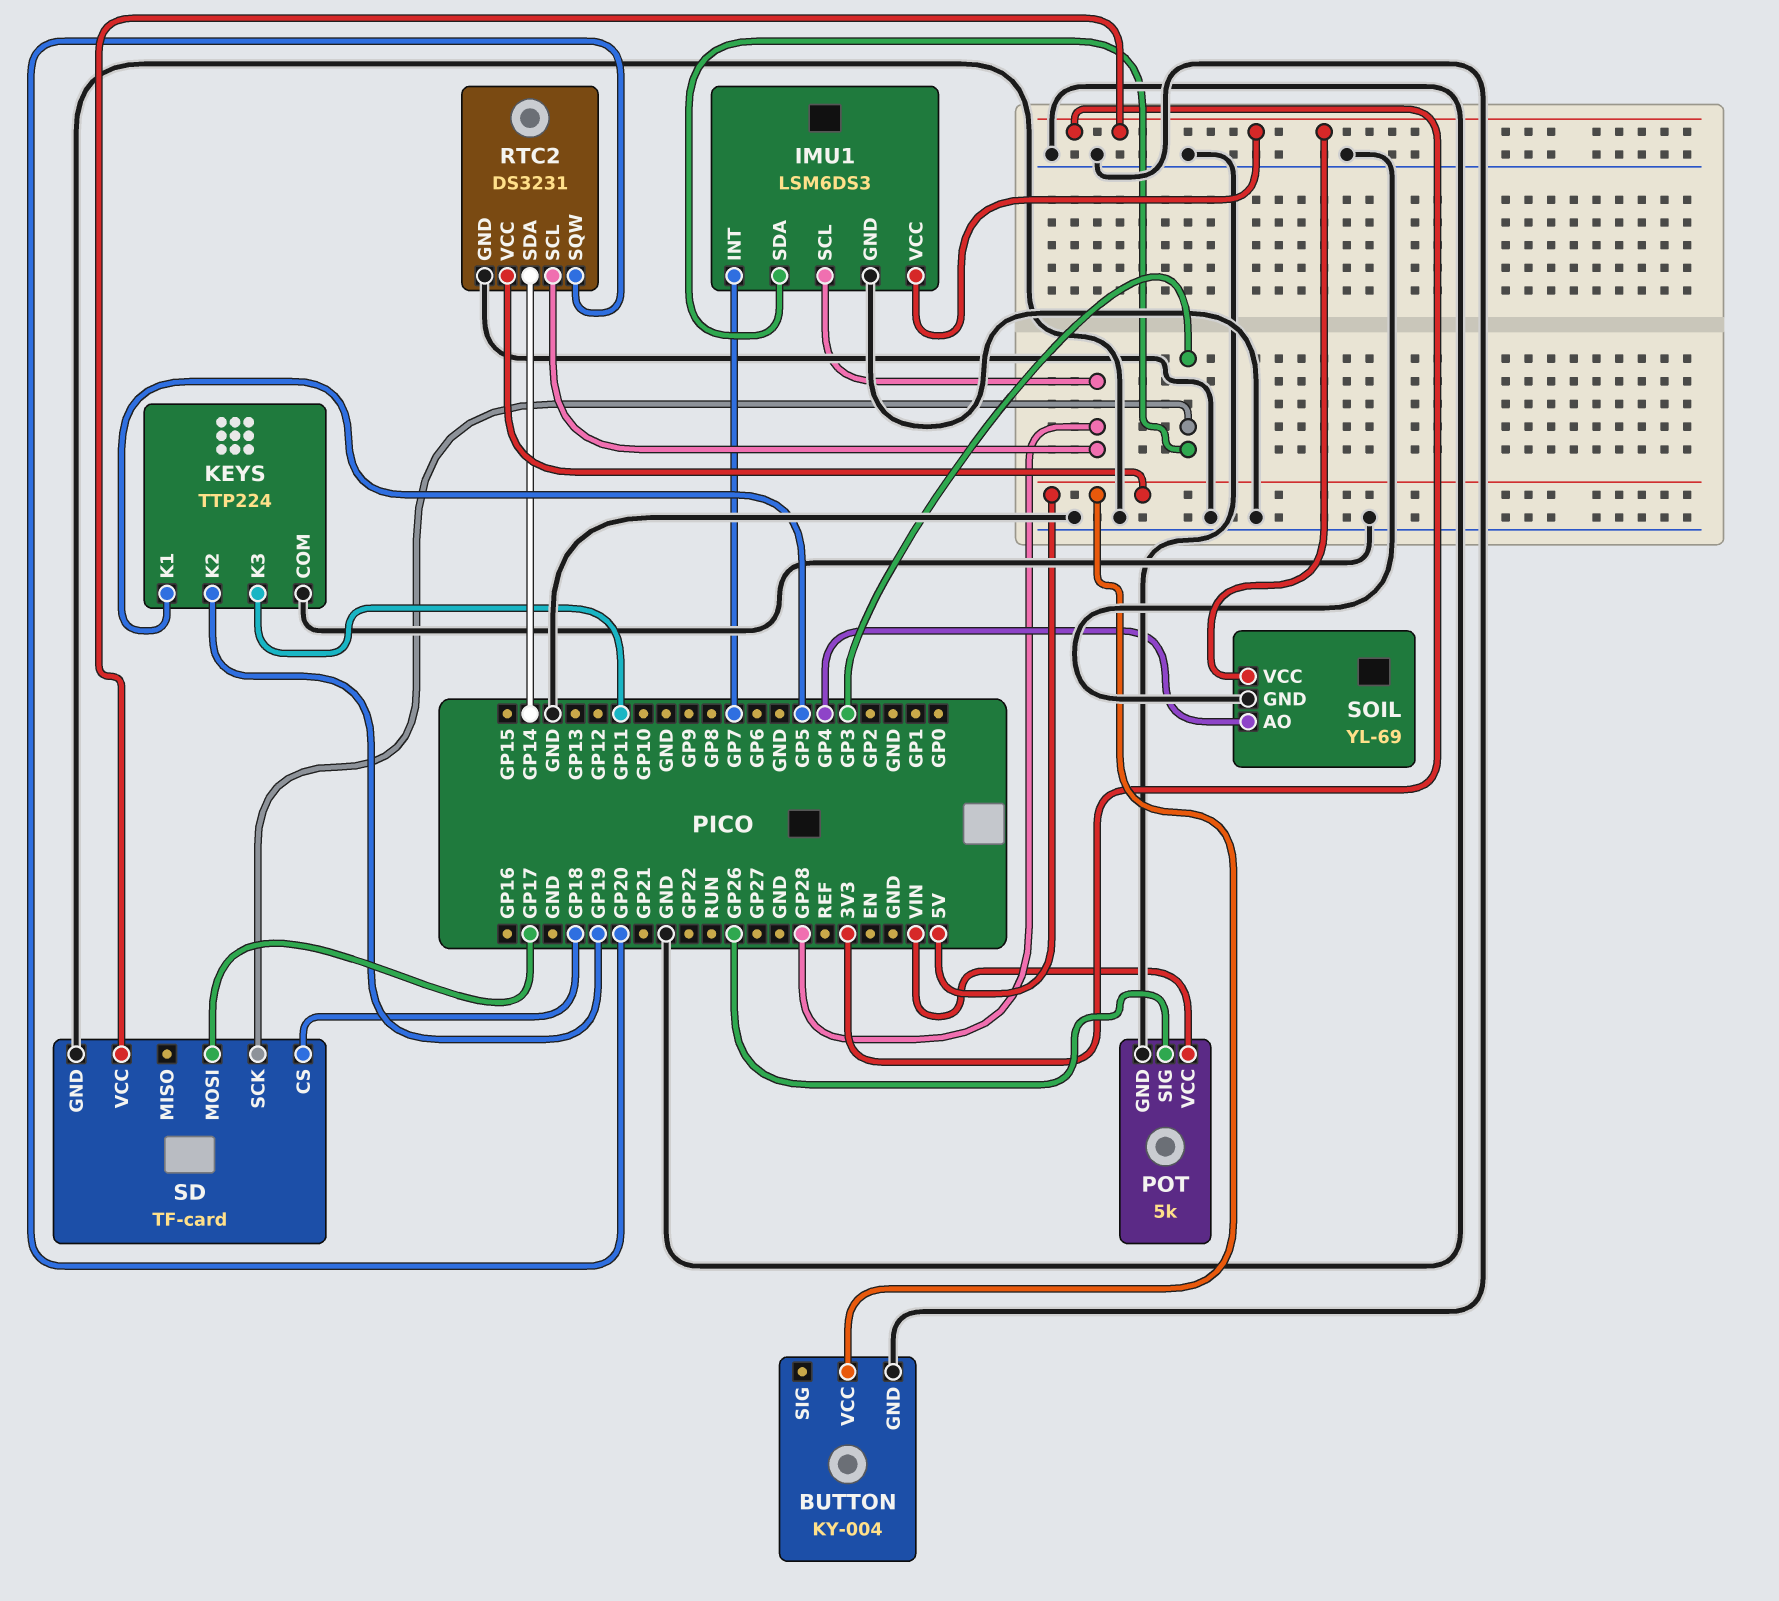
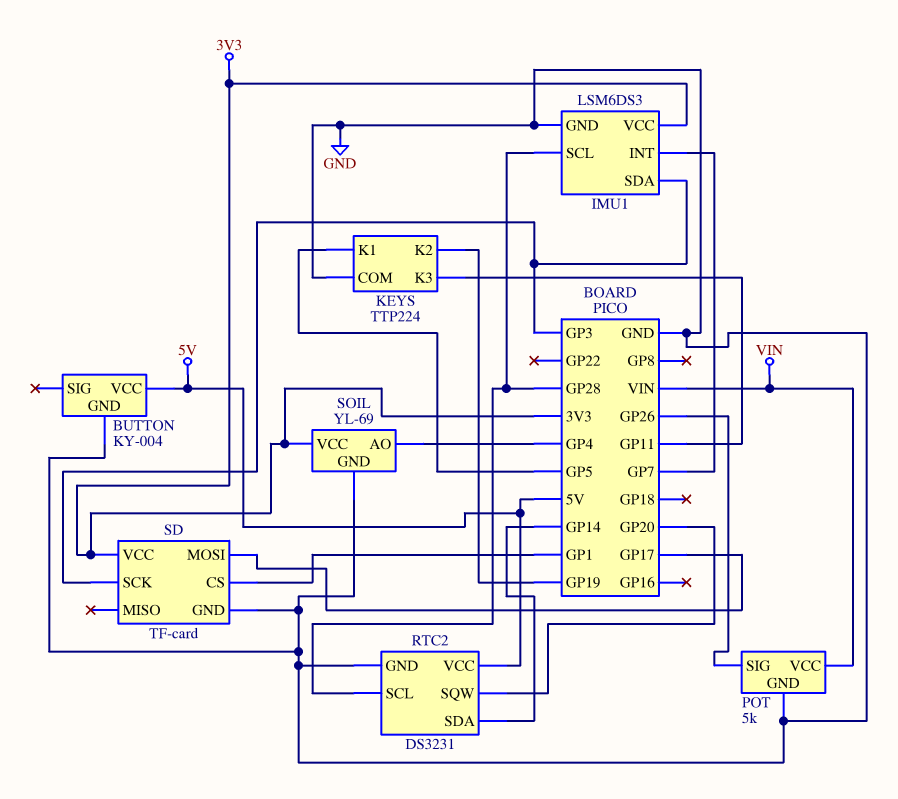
SD pin CS: GP18 -> GP1

